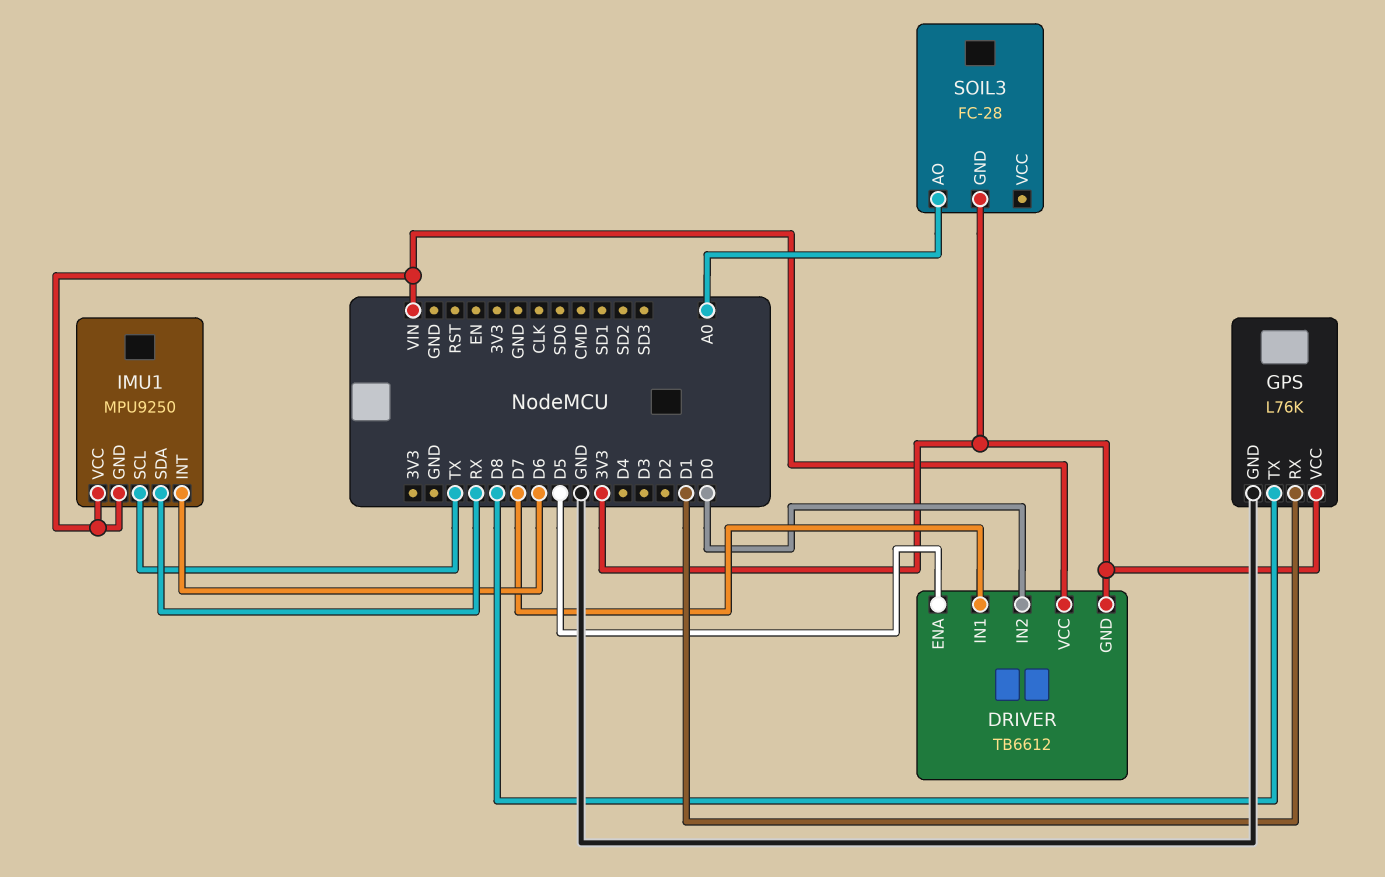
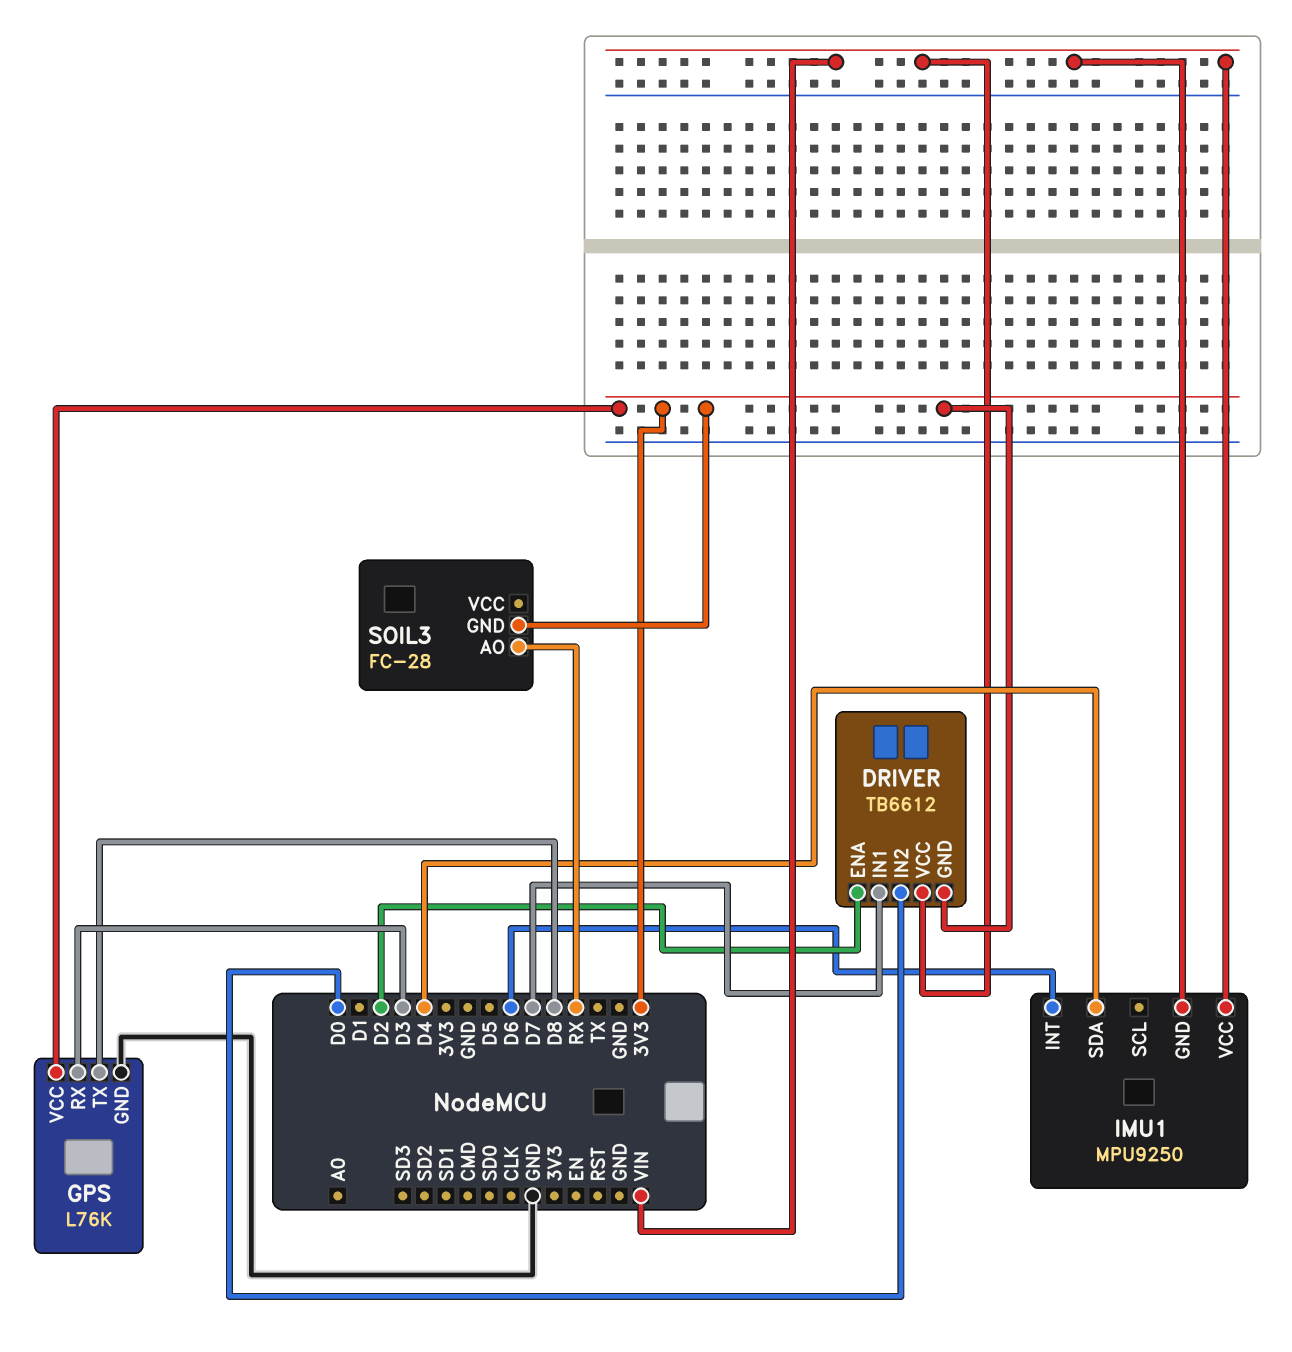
DRIVER pin ENA: D5 -> D2
GPS pin RX: D1 -> D3
IMU1 pin SCL: TX -> none
IMU1 pin SDA: RX -> D4
SOIL3 pin AO: A0 -> RX

